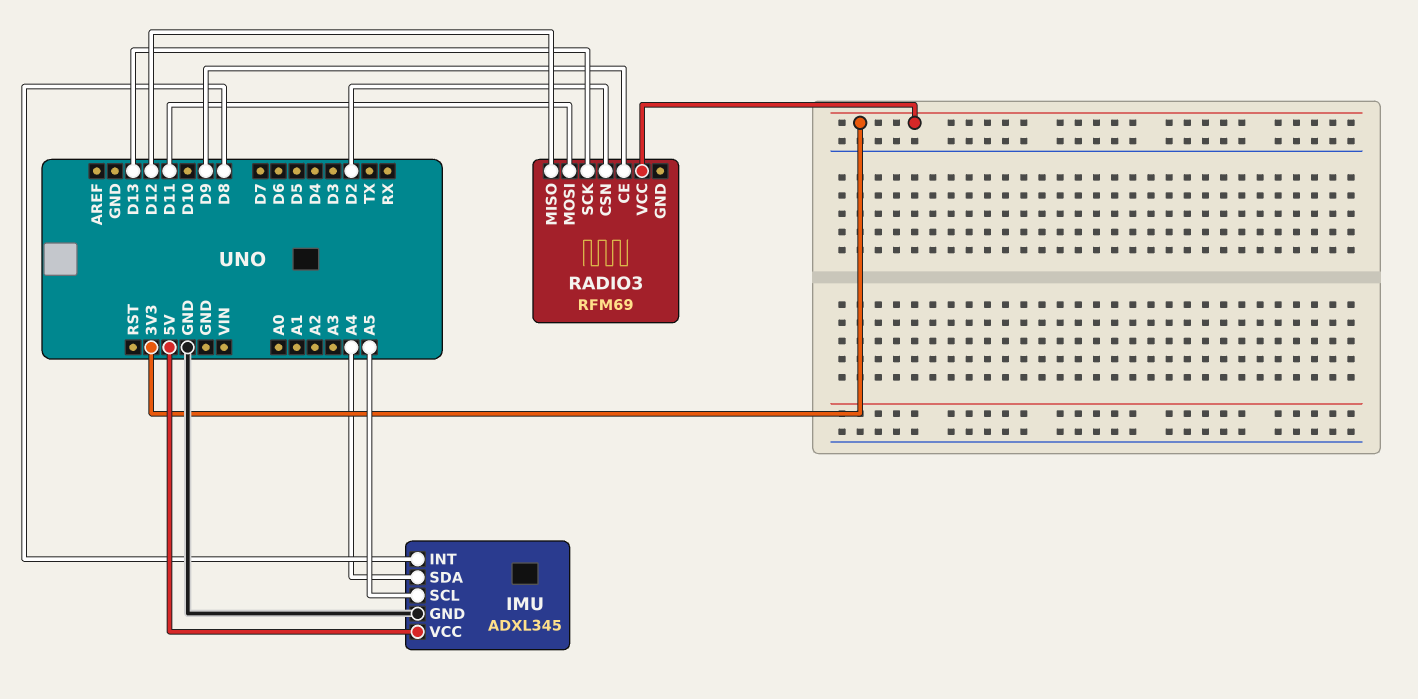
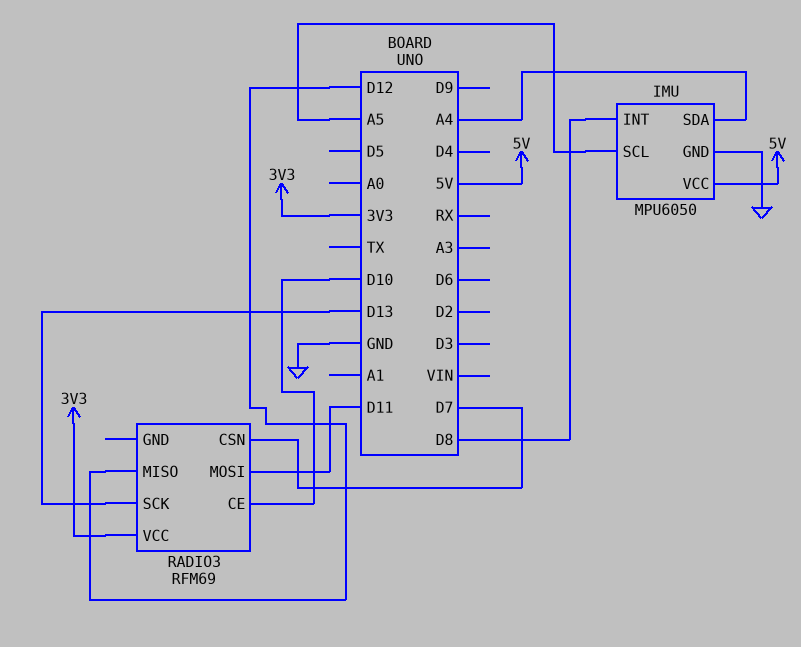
IMU: ADXL345 -> MPU6050
RADIO3 pin CE: D9 -> D10
RADIO3 pin CSN: D2 -> D7

